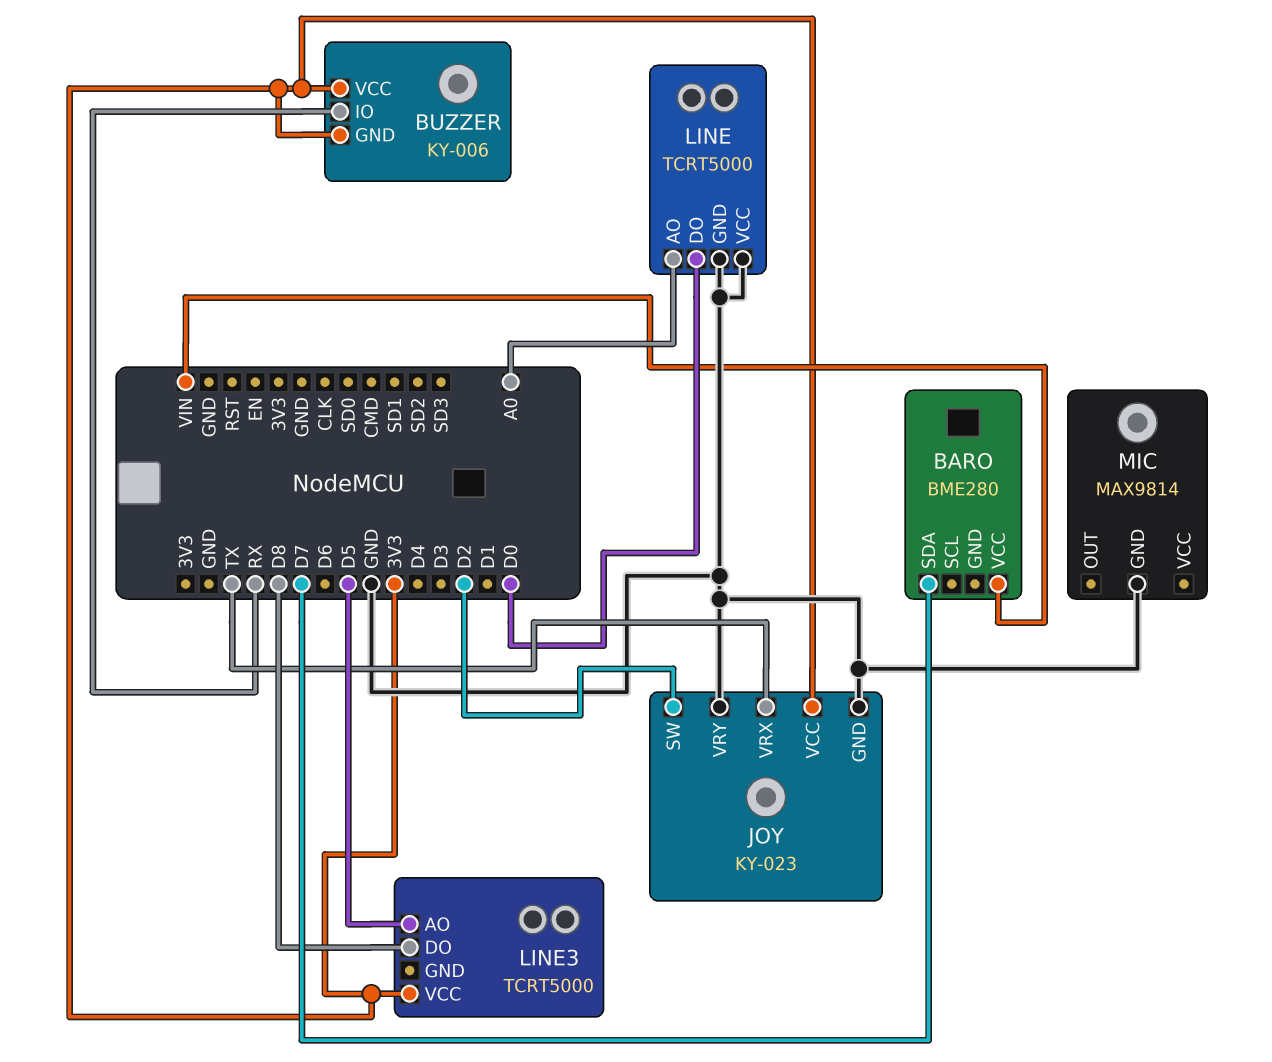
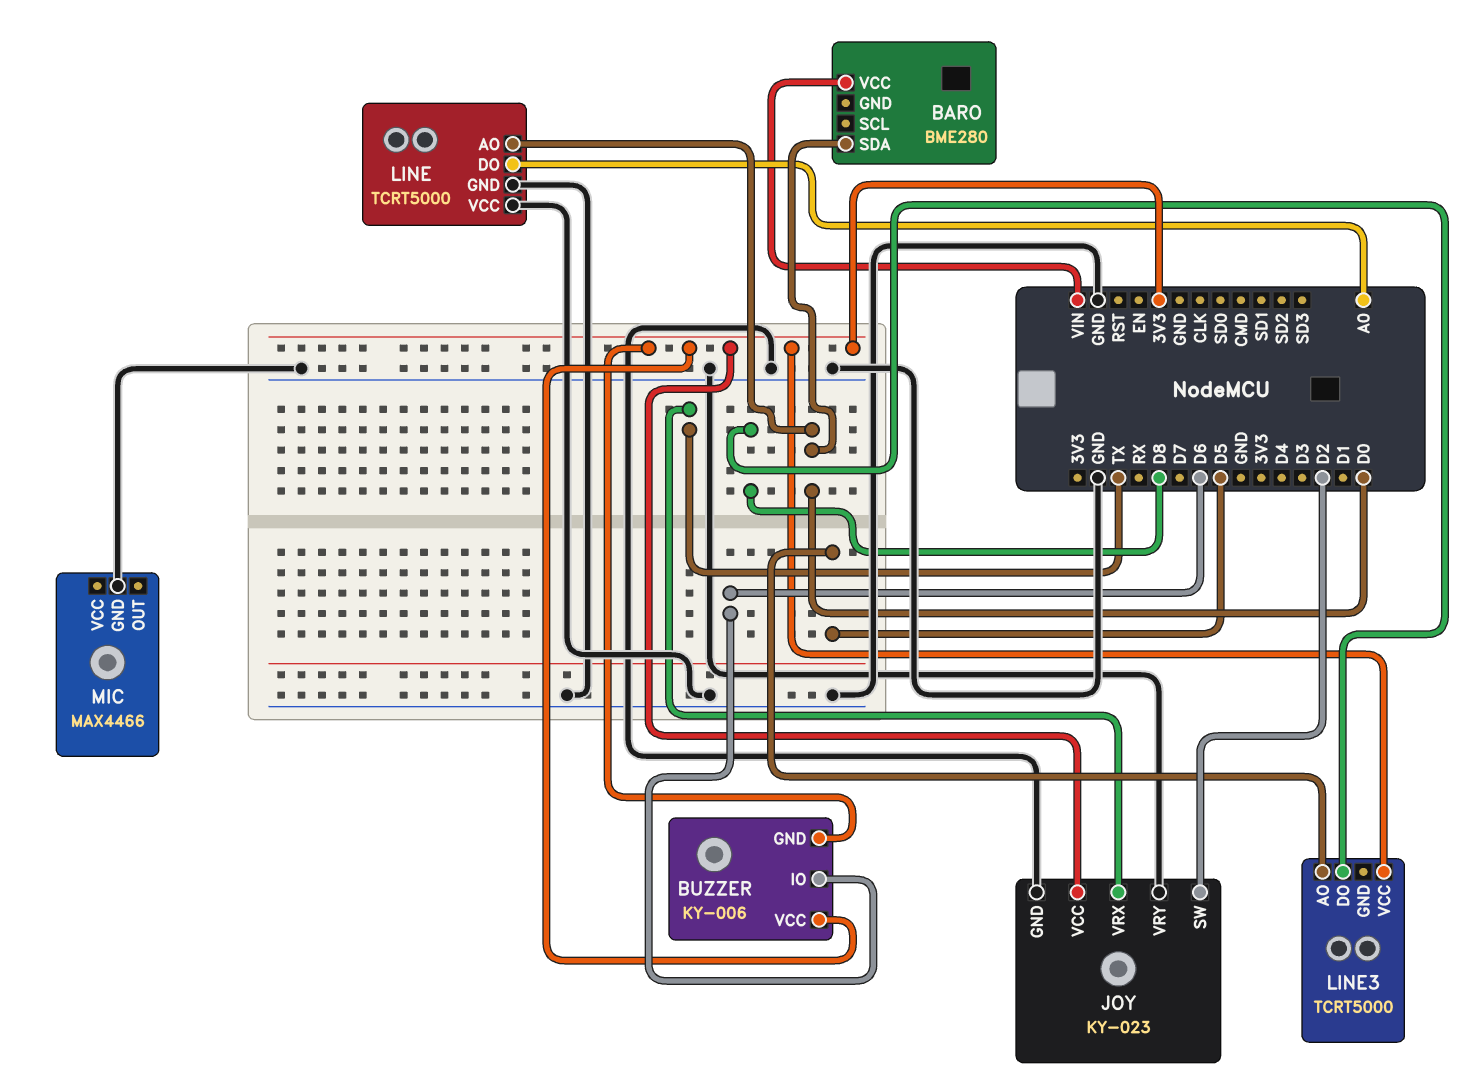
BARO pin SDA: D7 -> D0
BUZZER pin IO: RX -> D6
LINE pin AO: A0 -> D0
LINE pin DO: D0 -> A0
MIC: MAX9814 -> MAX4466

